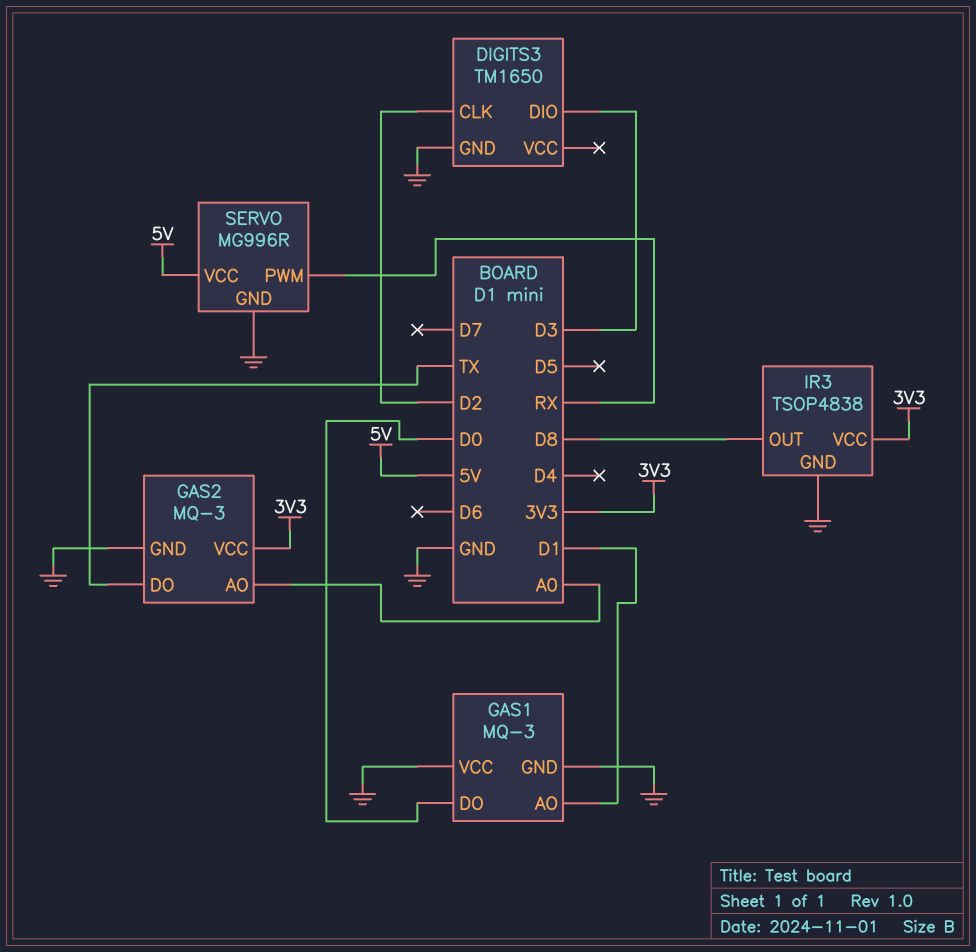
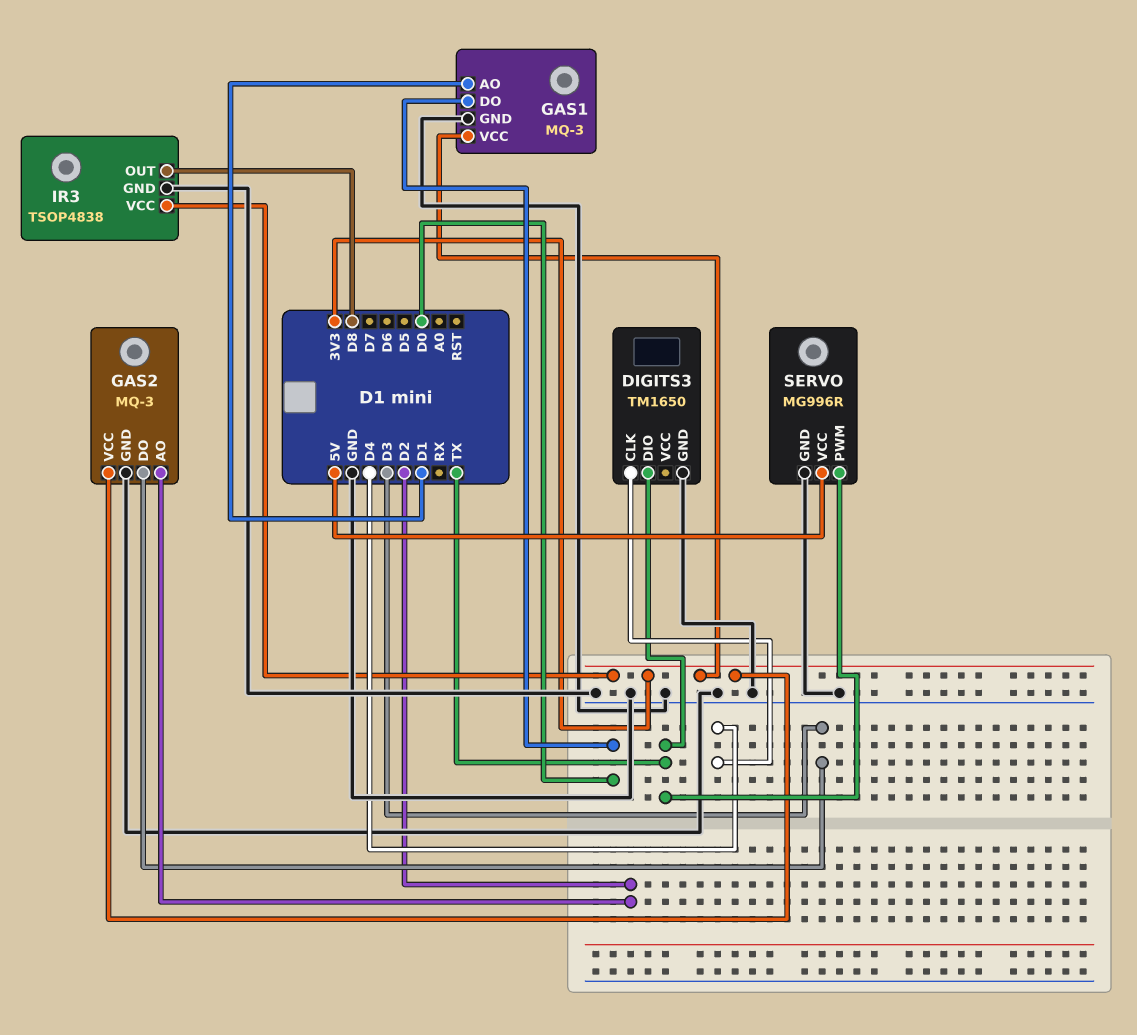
DIGITS3 pin CLK: D2 -> D4
DIGITS3 pin DIO: D3 -> TX
GAS1 pin VCC: GND -> 3V3
GAS2 pin AO: A0 -> D2
GAS2 pin DO: TX -> D3
SERVO pin PWM: RX -> TX

